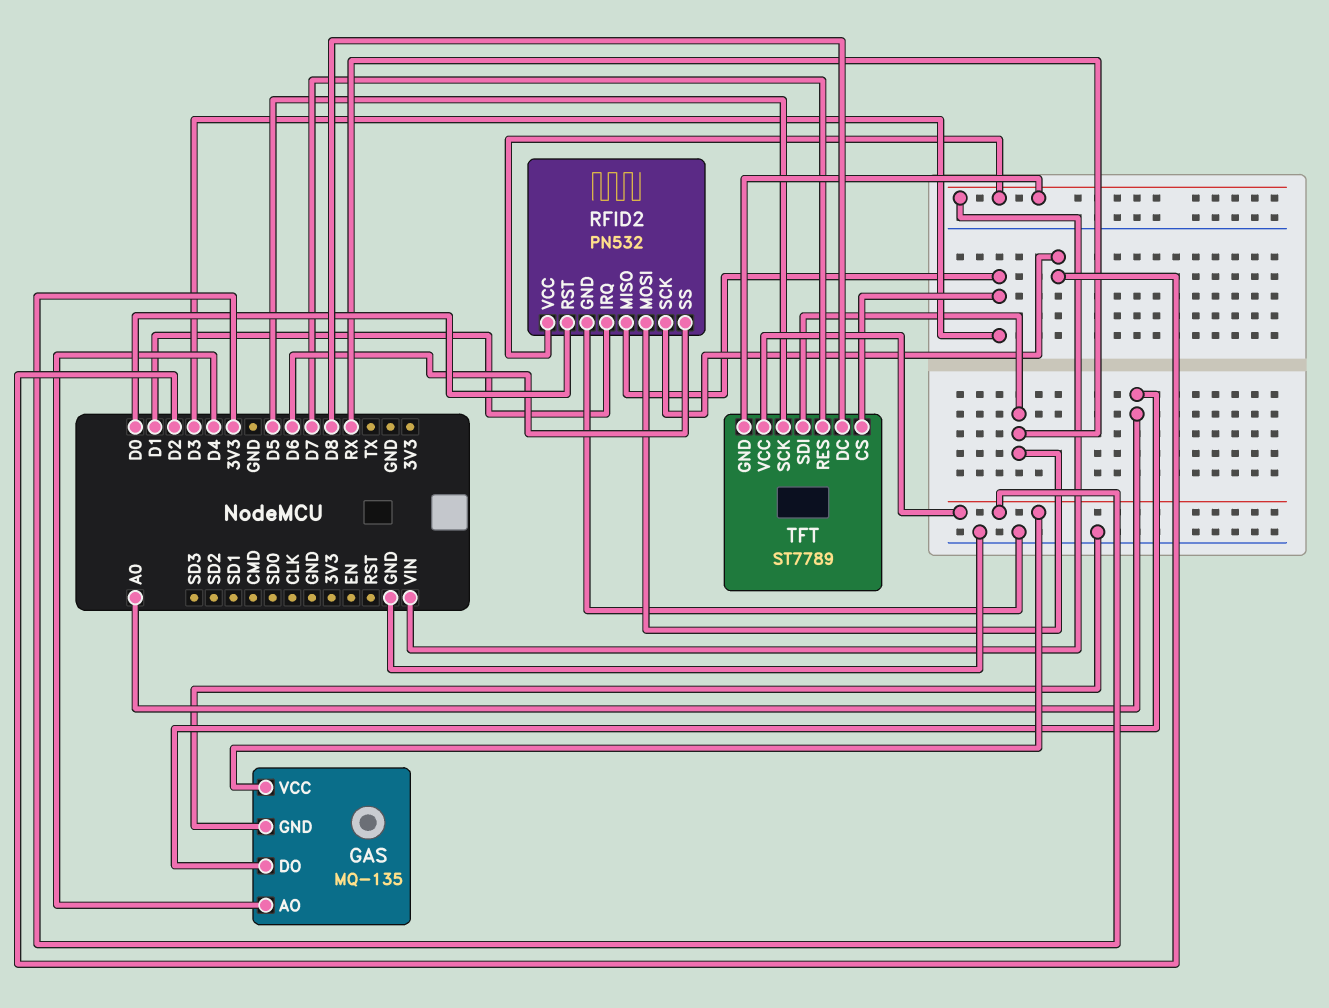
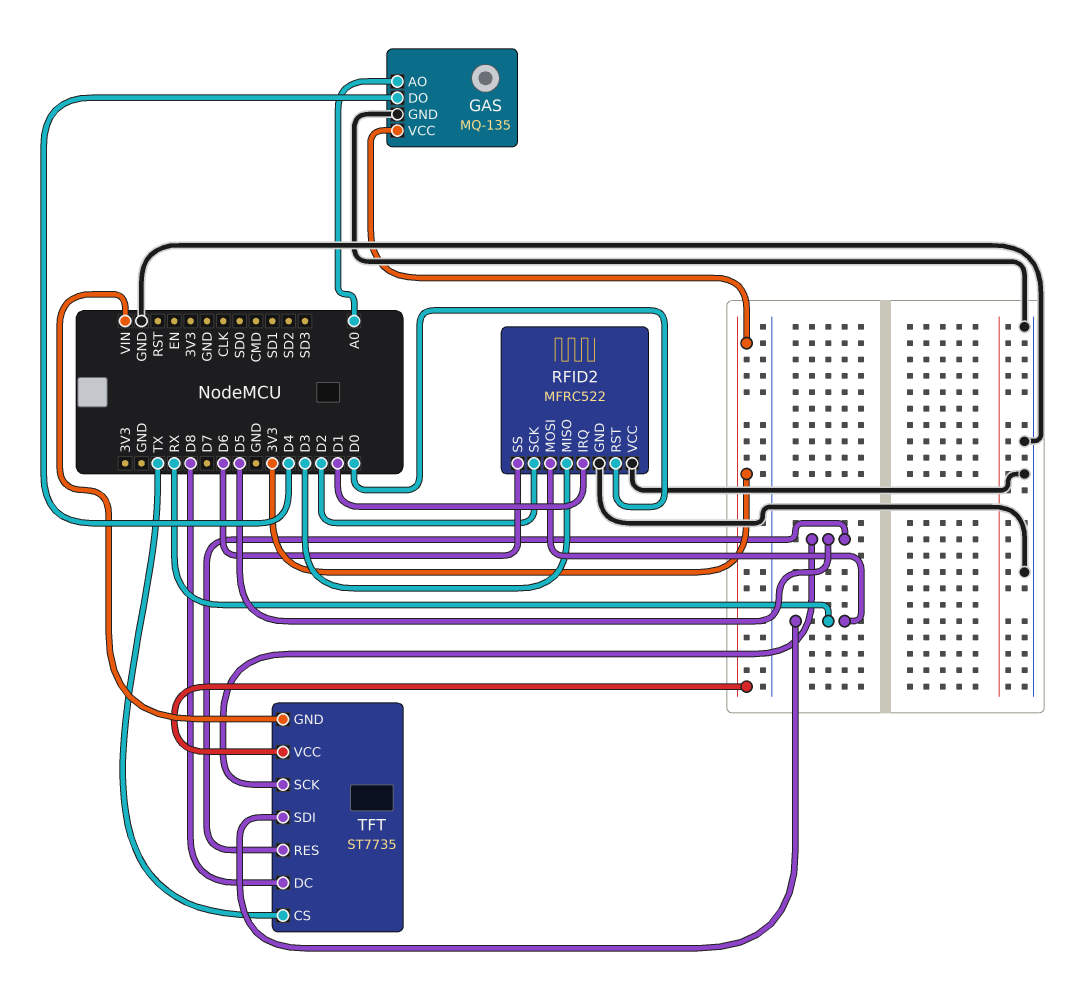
GAS pin AO: D4 -> A0
GAS pin DO: A0 -> D4
RFID2: PN532 -> MFRC522
RFID2 pin VCC: VIN -> GND
TFT: ST7789 -> ST7735
TFT pin CS: D3 -> TX
TFT pin RES: D7 -> D5

